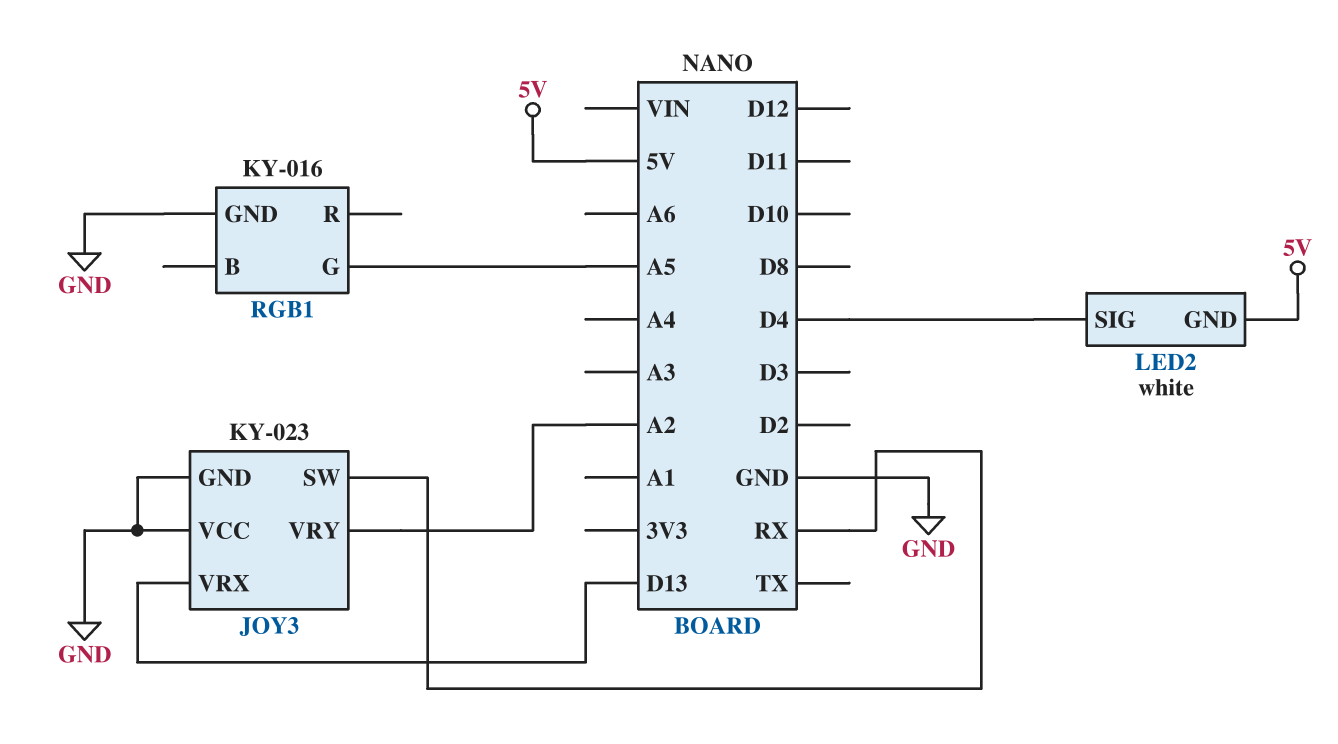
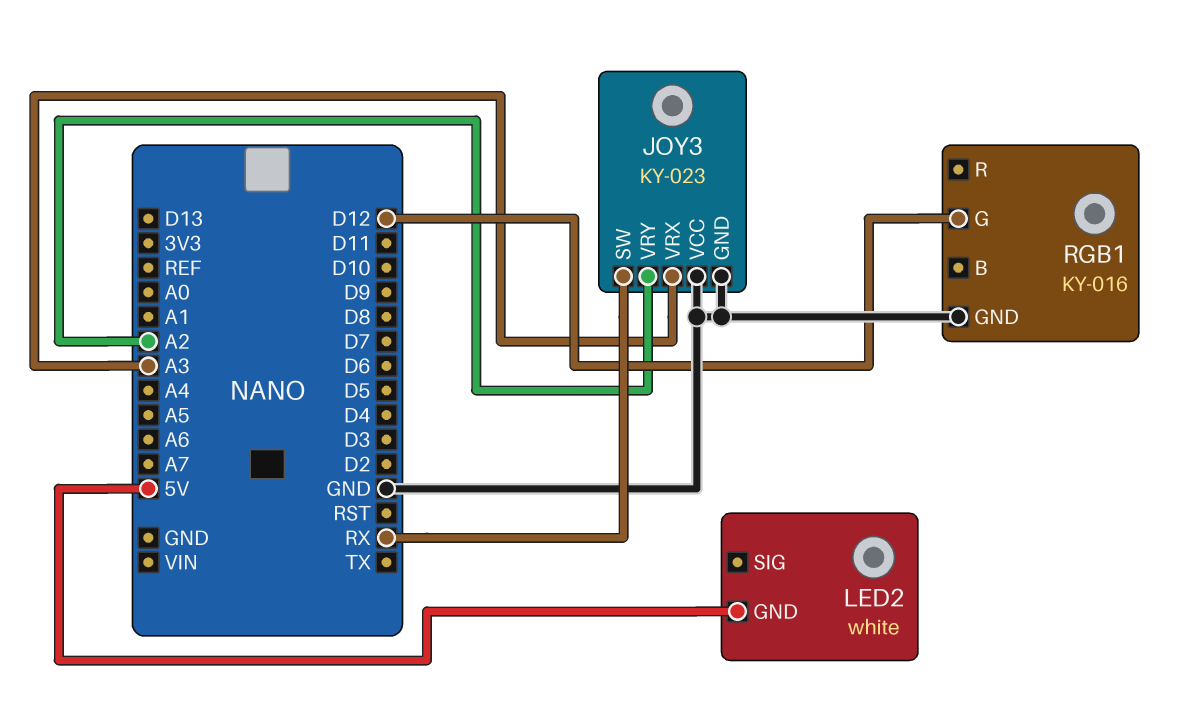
JOY3 pin VRX: D13 -> A3
LED2 pin SIG: D4 -> none
RGB1 pin G: A5 -> D12

